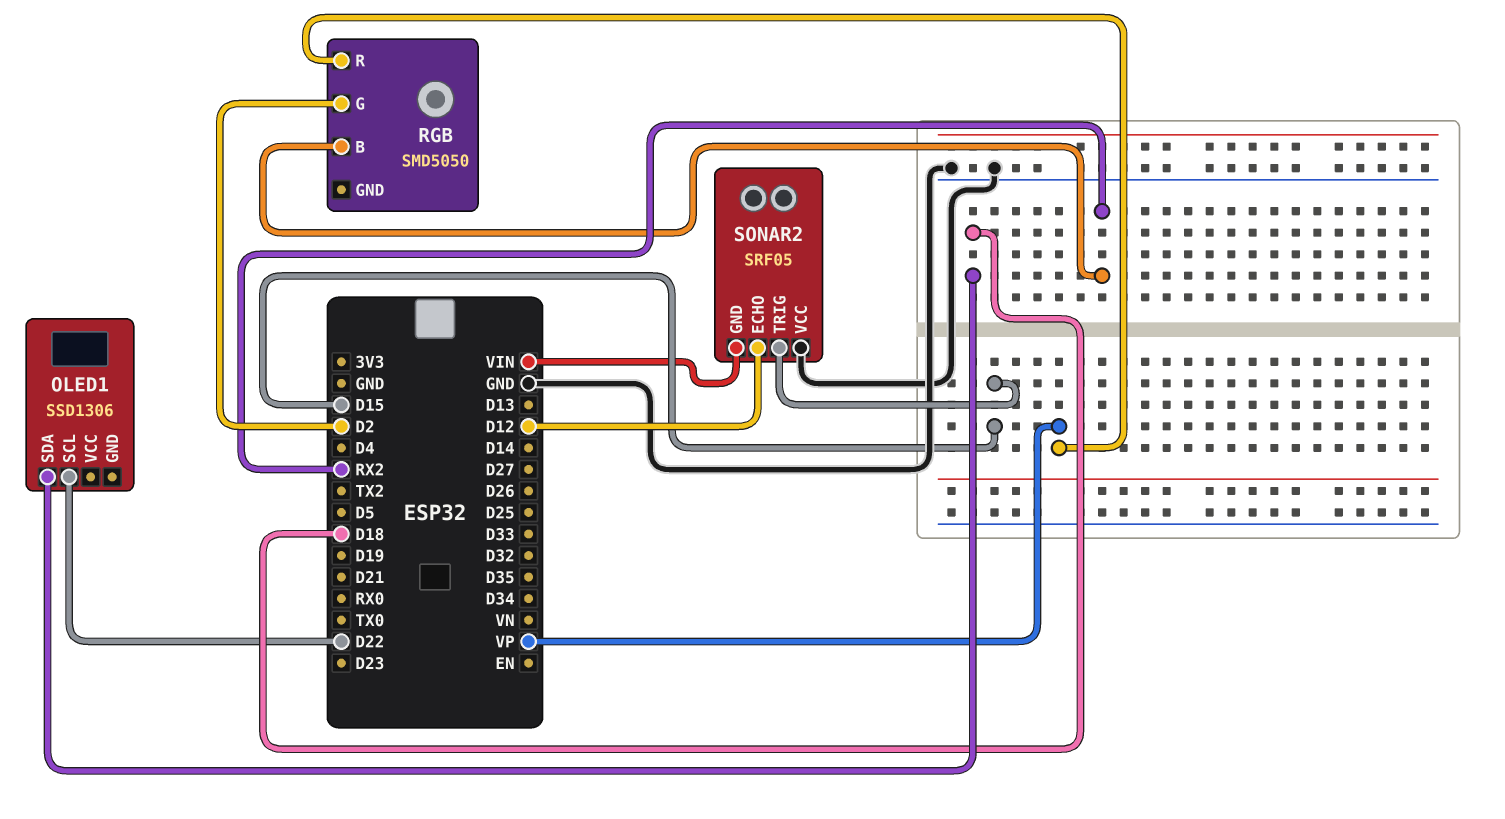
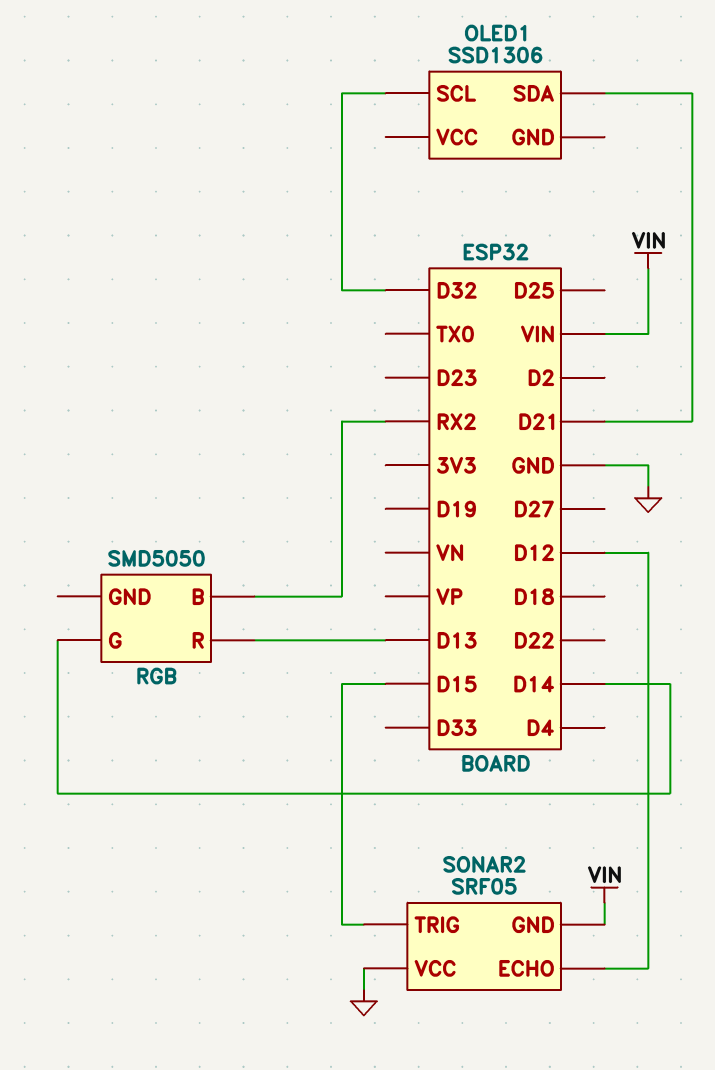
OLED1 pin SCL: D22 -> D32
OLED1 pin SDA: D18 -> D21
RGB pin G: D2 -> D14
RGB pin R: VP -> D13

